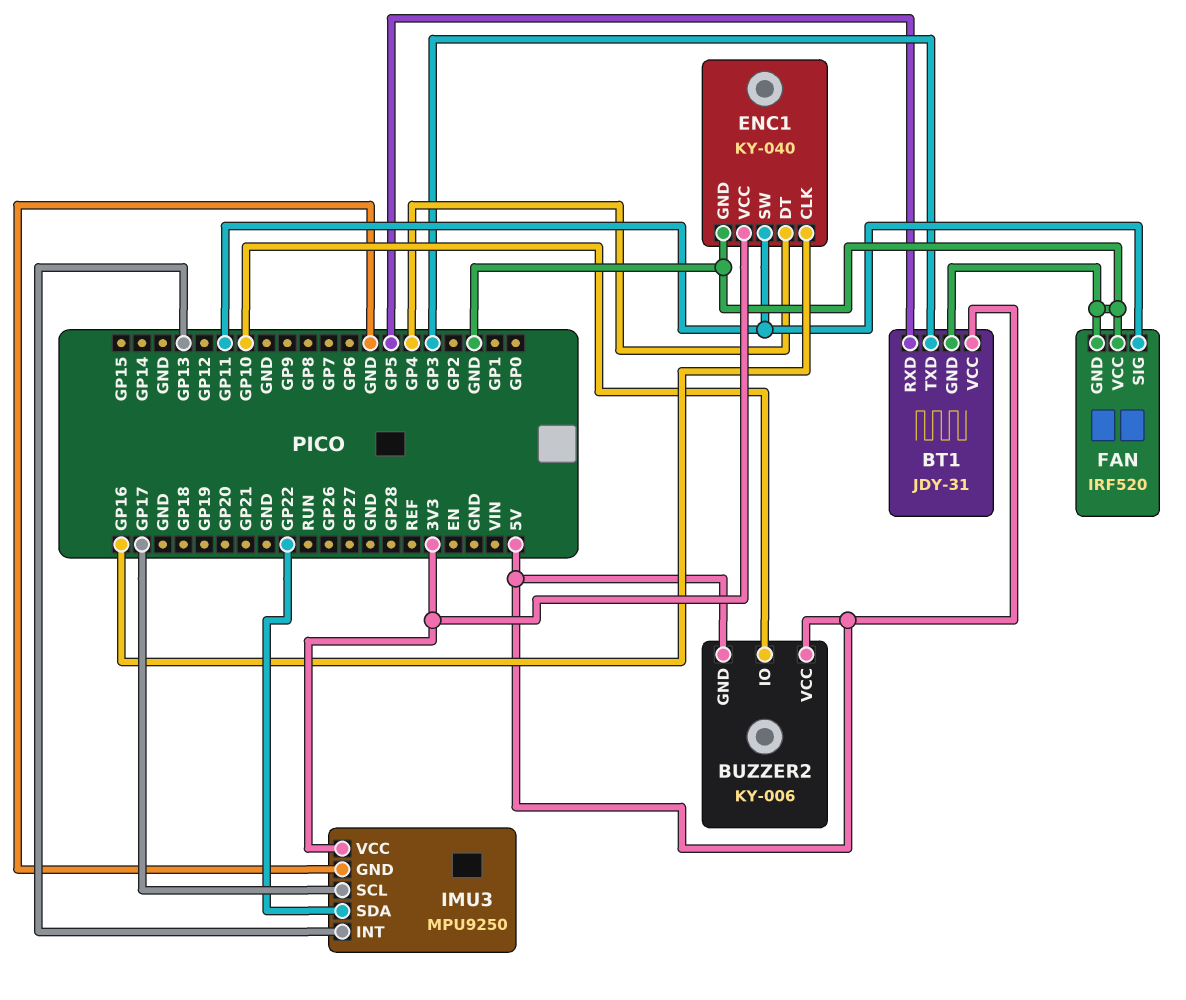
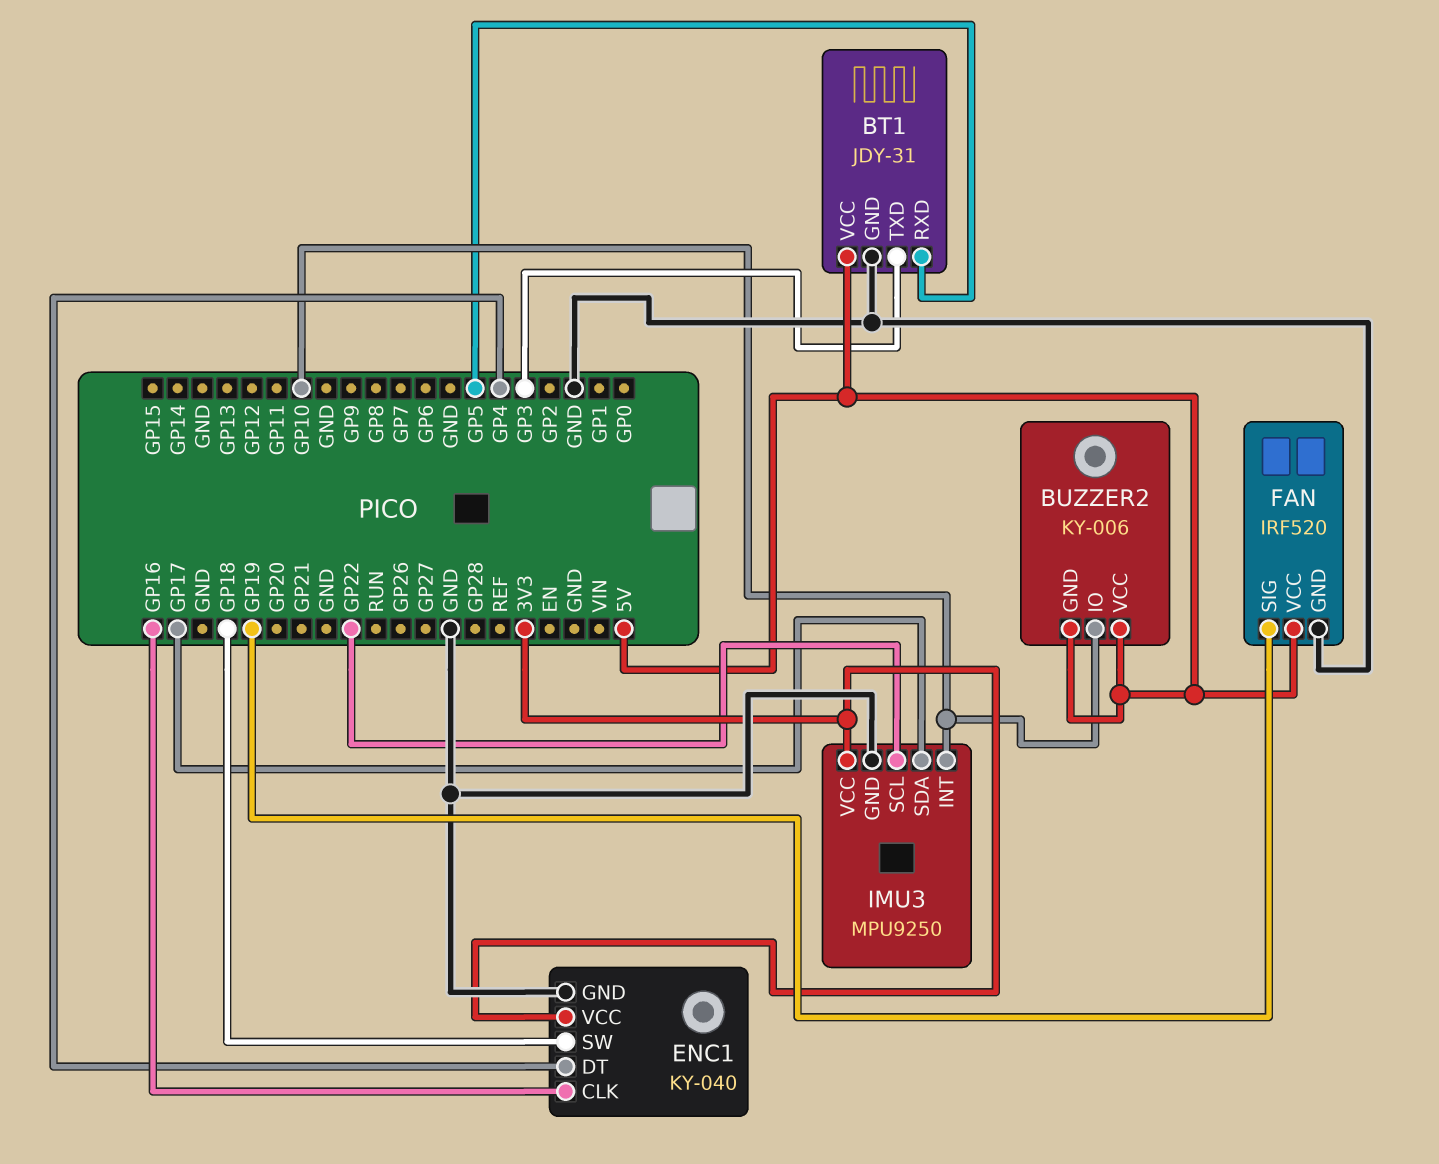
ENC1 pin SW: GP11 -> GP18
FAN pin SIG: GP11 -> GP19
FAN pin VCC: GND -> 5V
IMU3 pin INT: GP13 -> GP10
IMU3 pin SCL: GP17 -> GP22
IMU3 pin SDA: GP22 -> GP17

